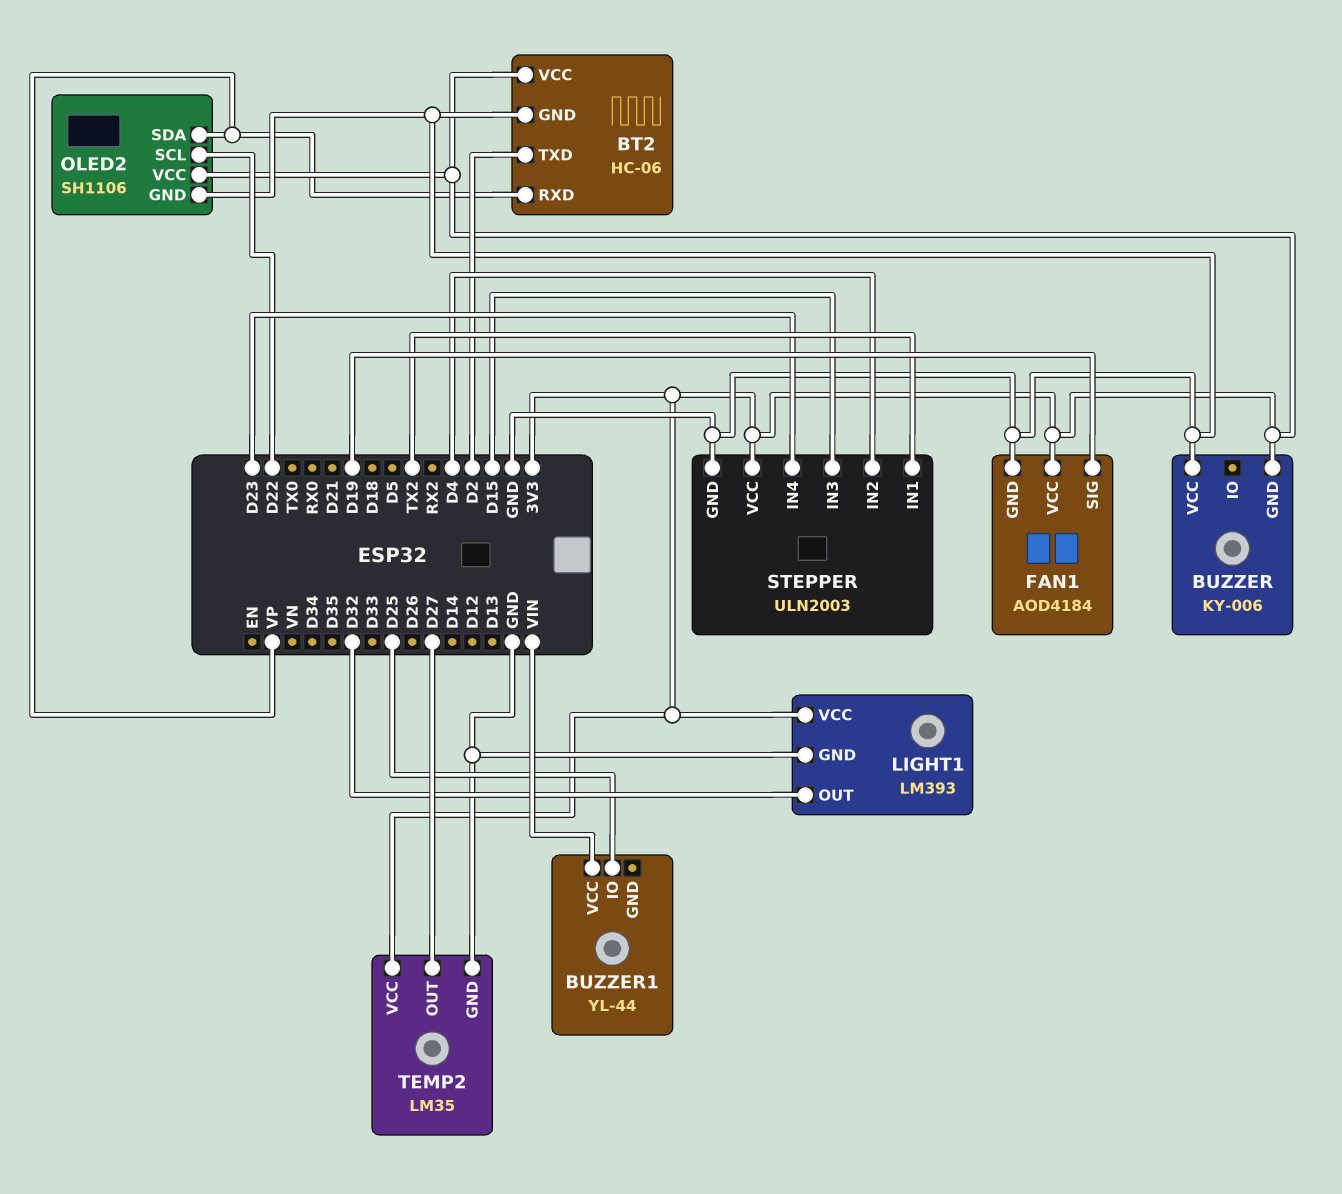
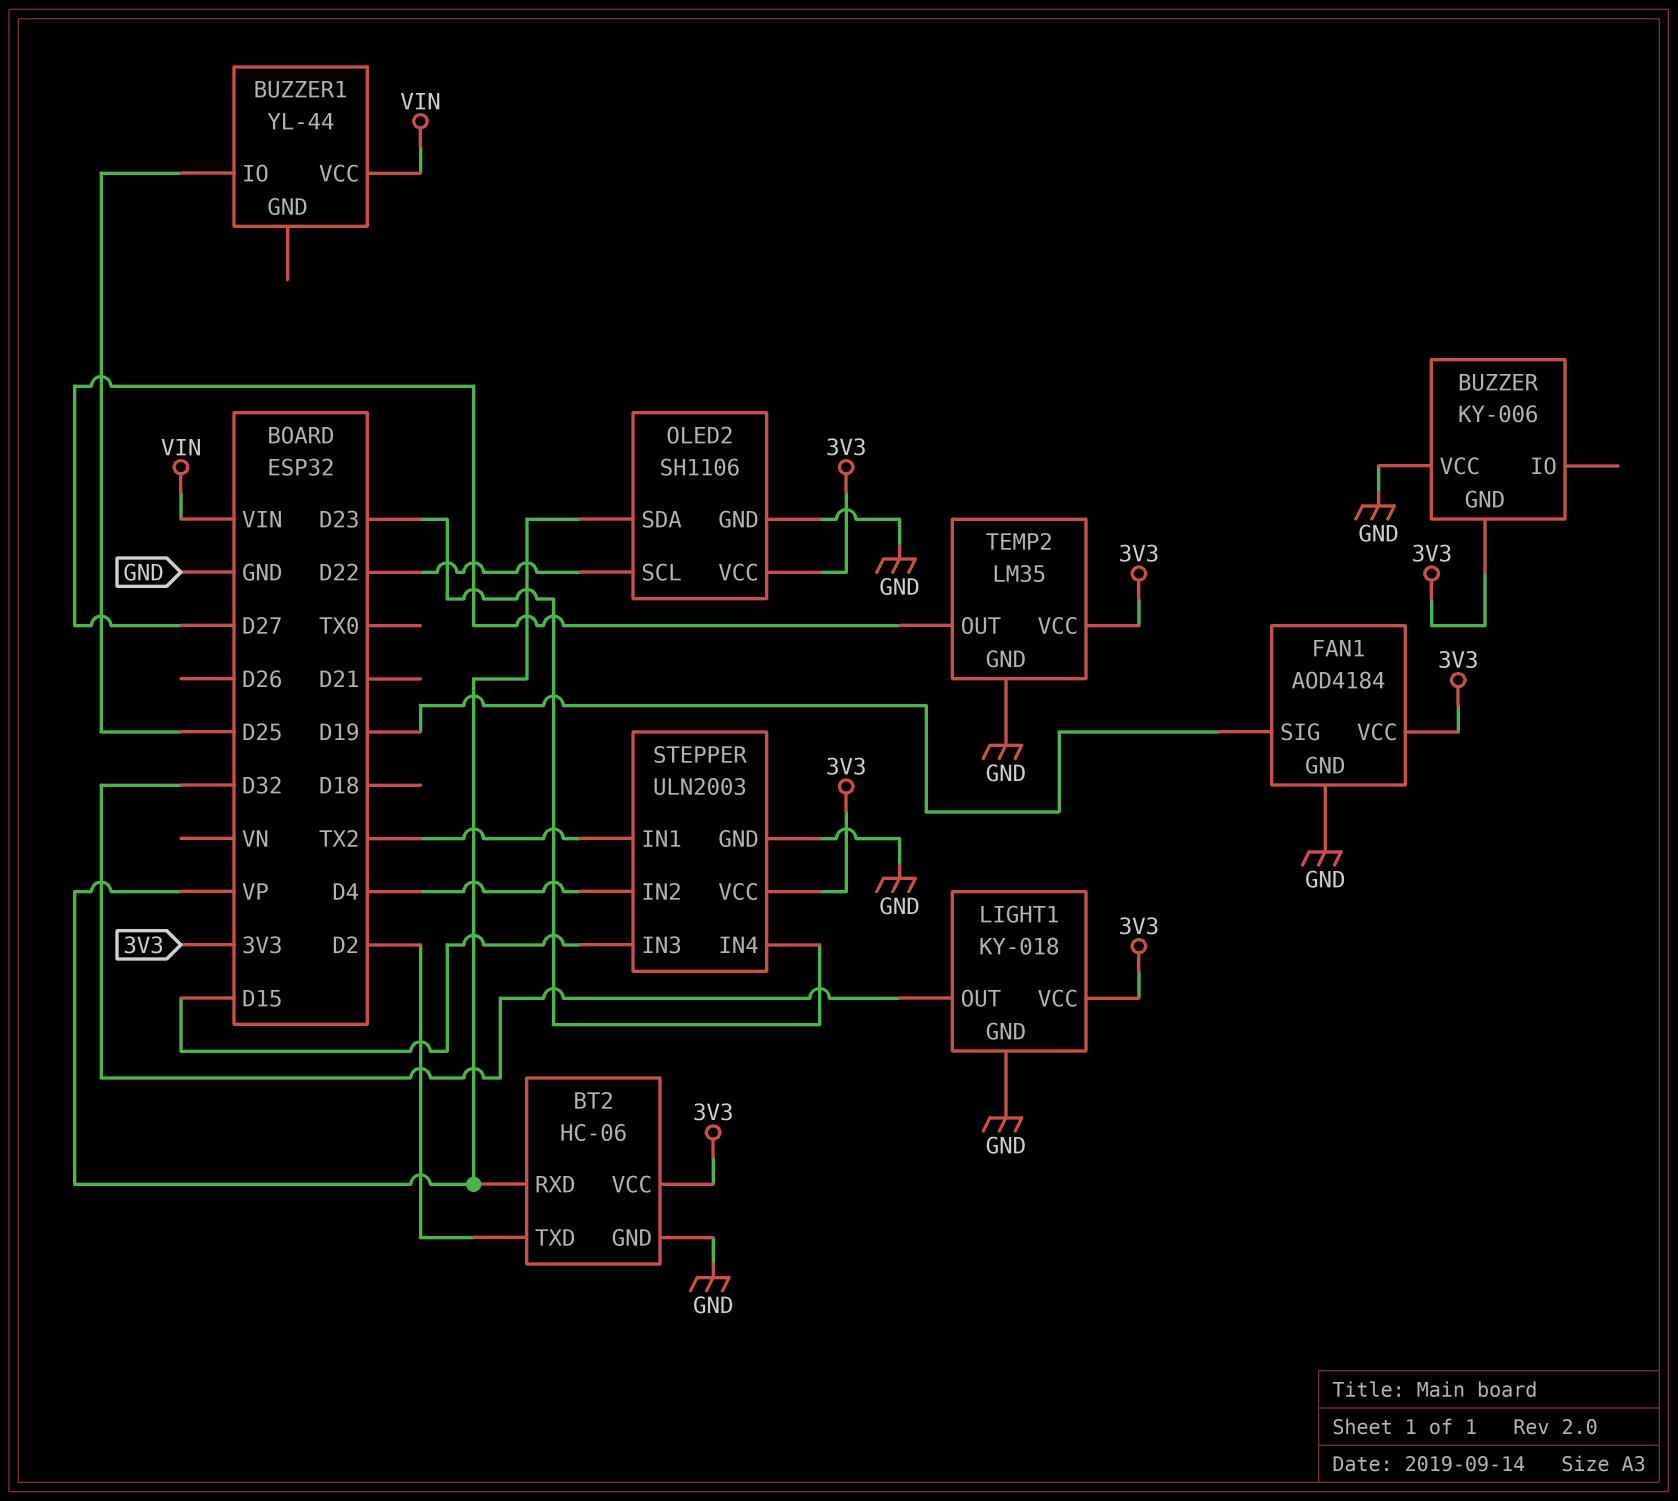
LIGHT1: LM393 -> KY-018

